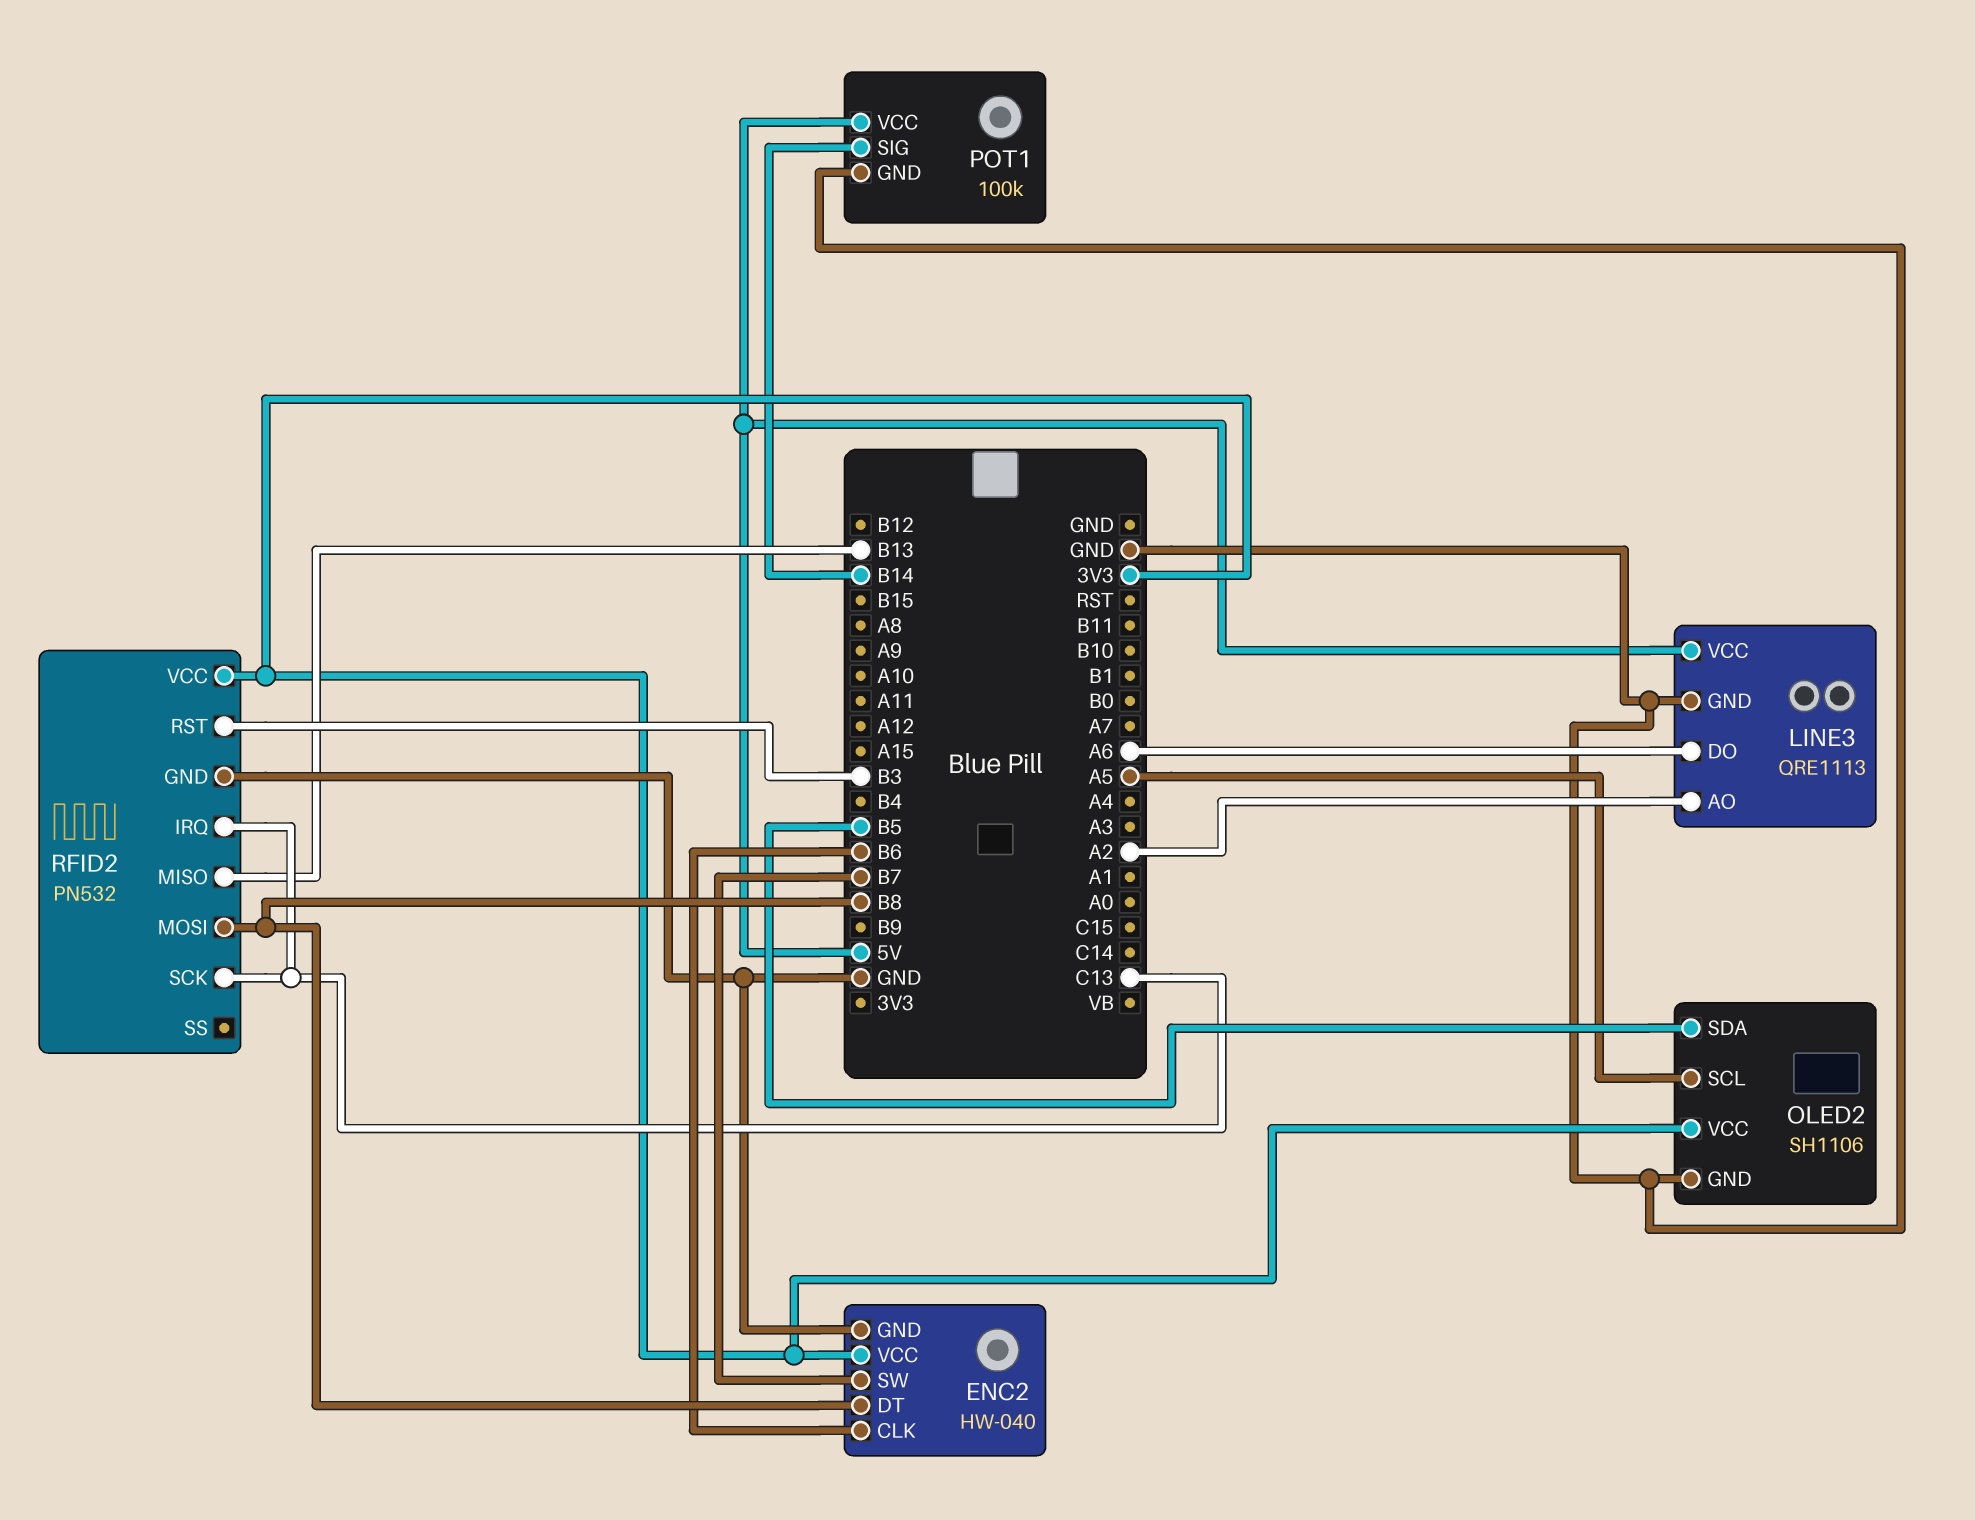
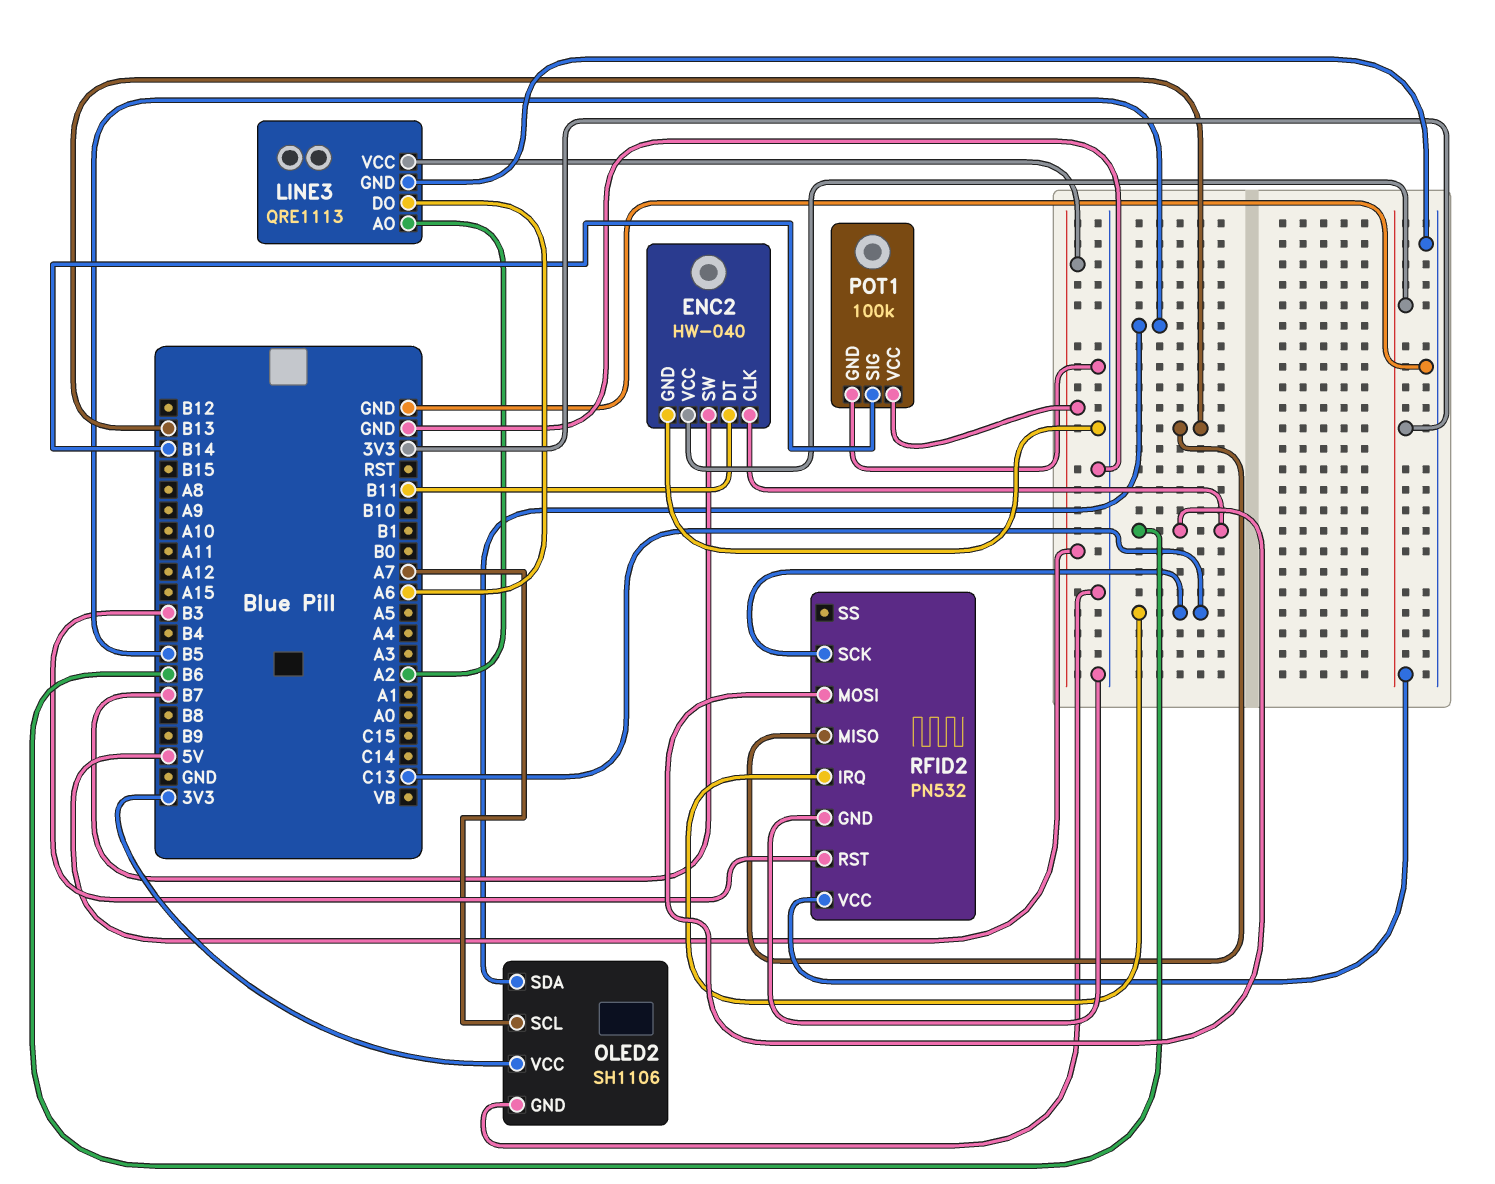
ENC2 pin DT: B8 -> B11
OLED2 pin SCL: A5 -> A7
RFID2 pin MOSI: B8 -> B6

